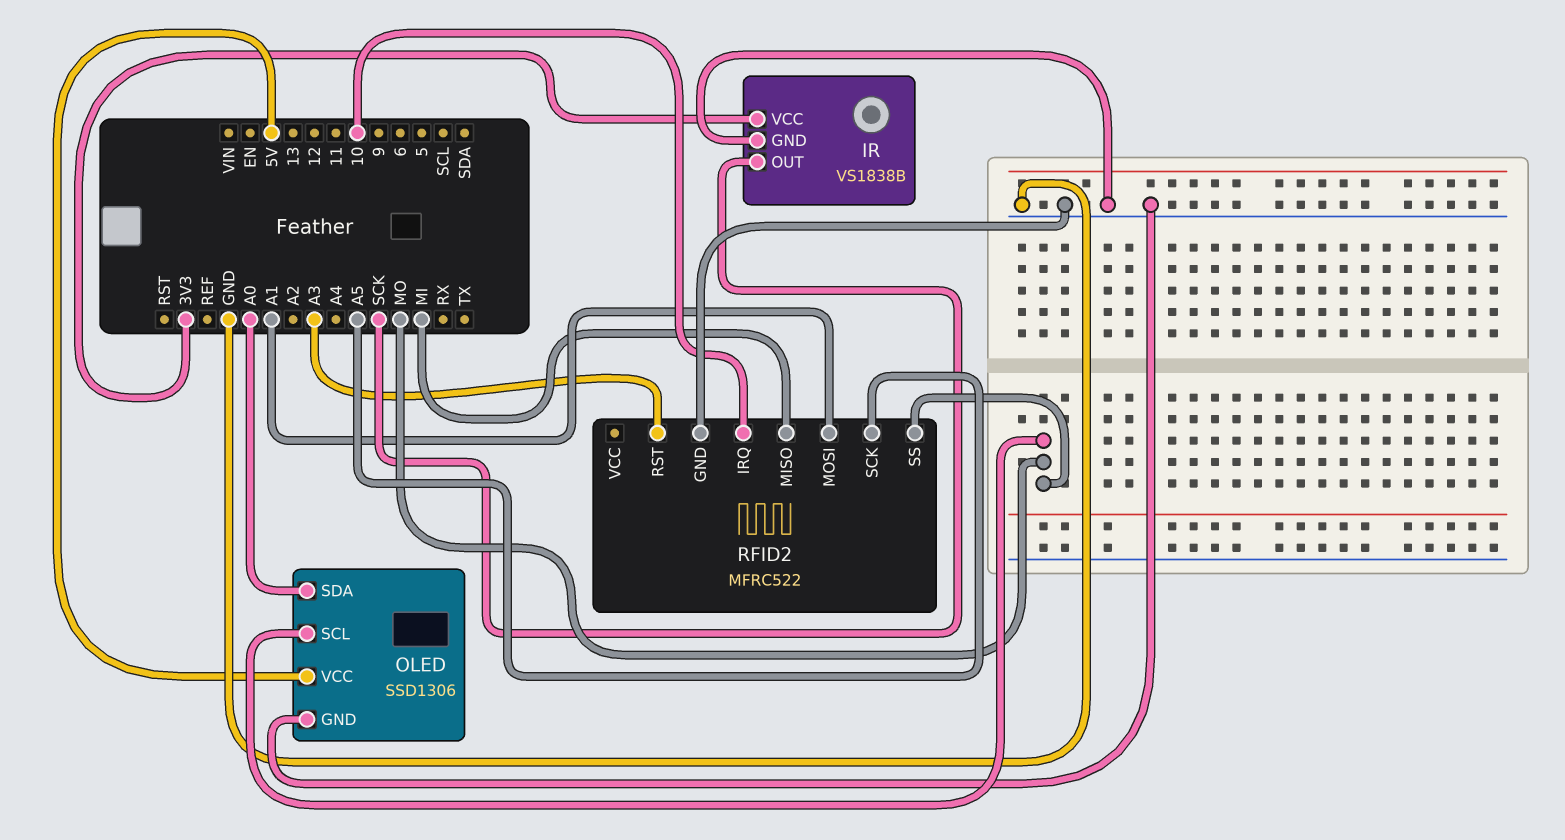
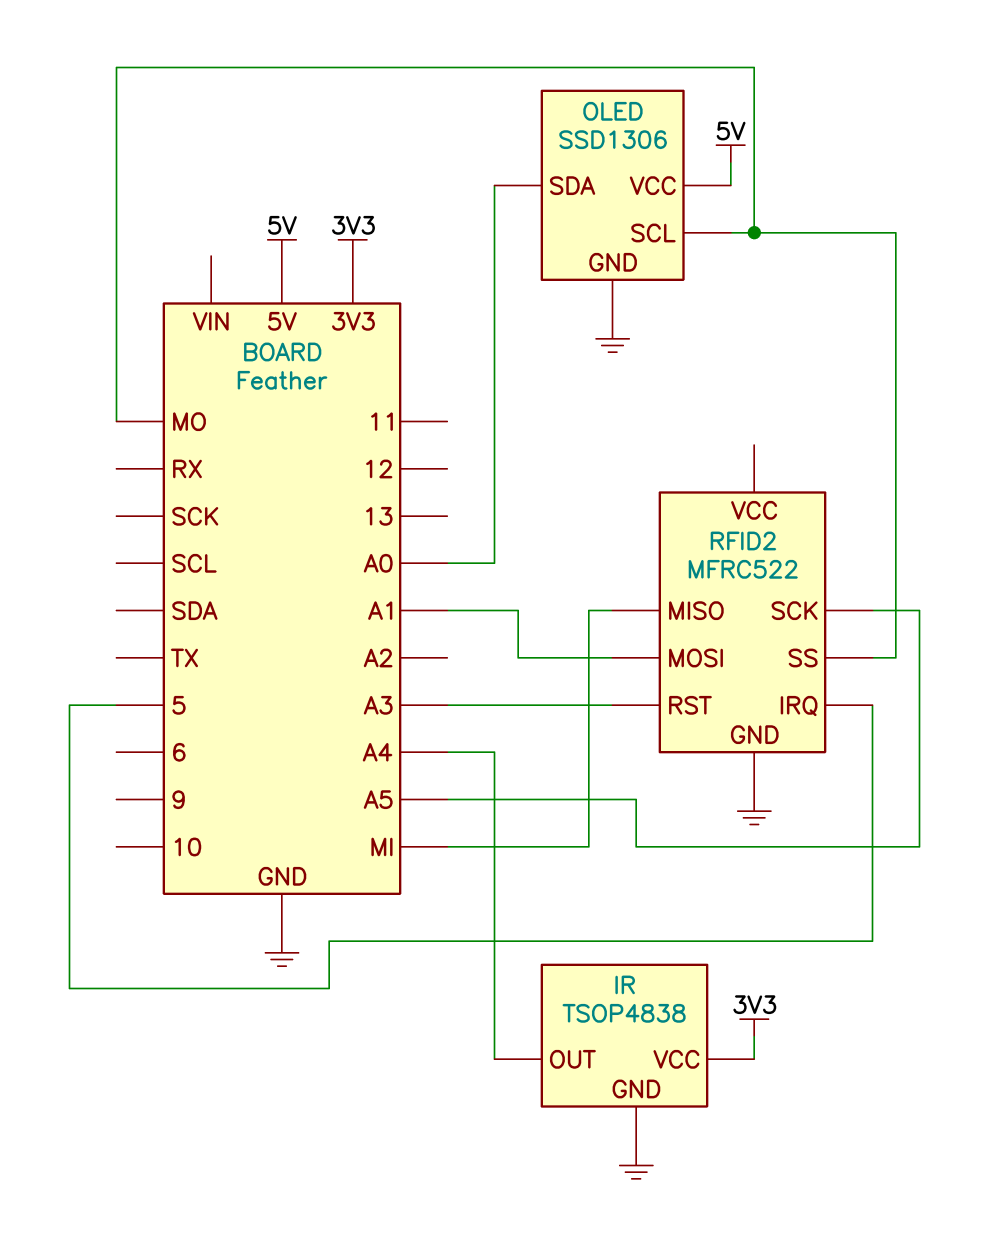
IR: VS1838B -> TSOP4838
IR pin OUT: SCK -> A4
RFID2 pin IRQ: 10 -> 5

